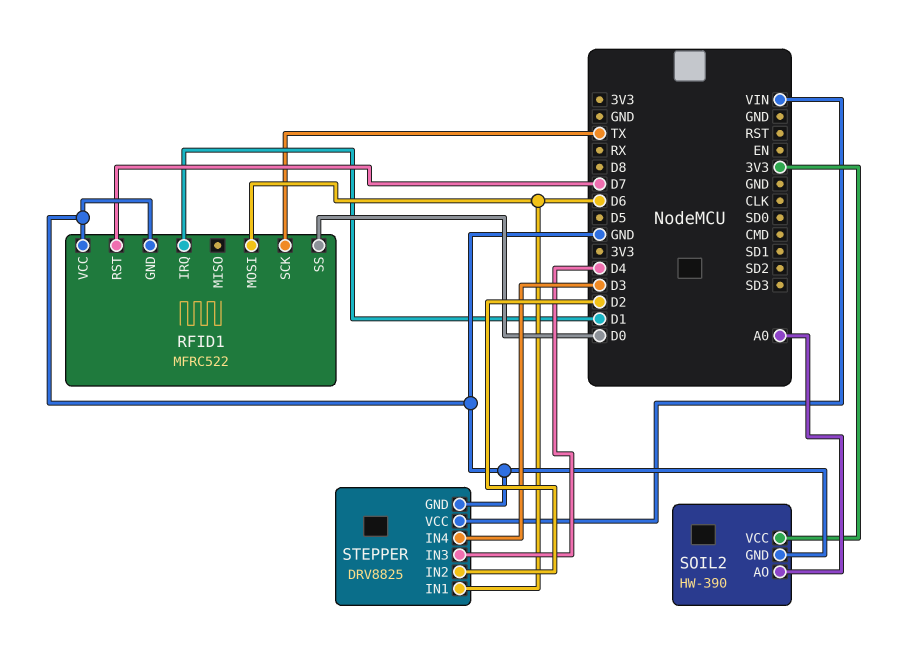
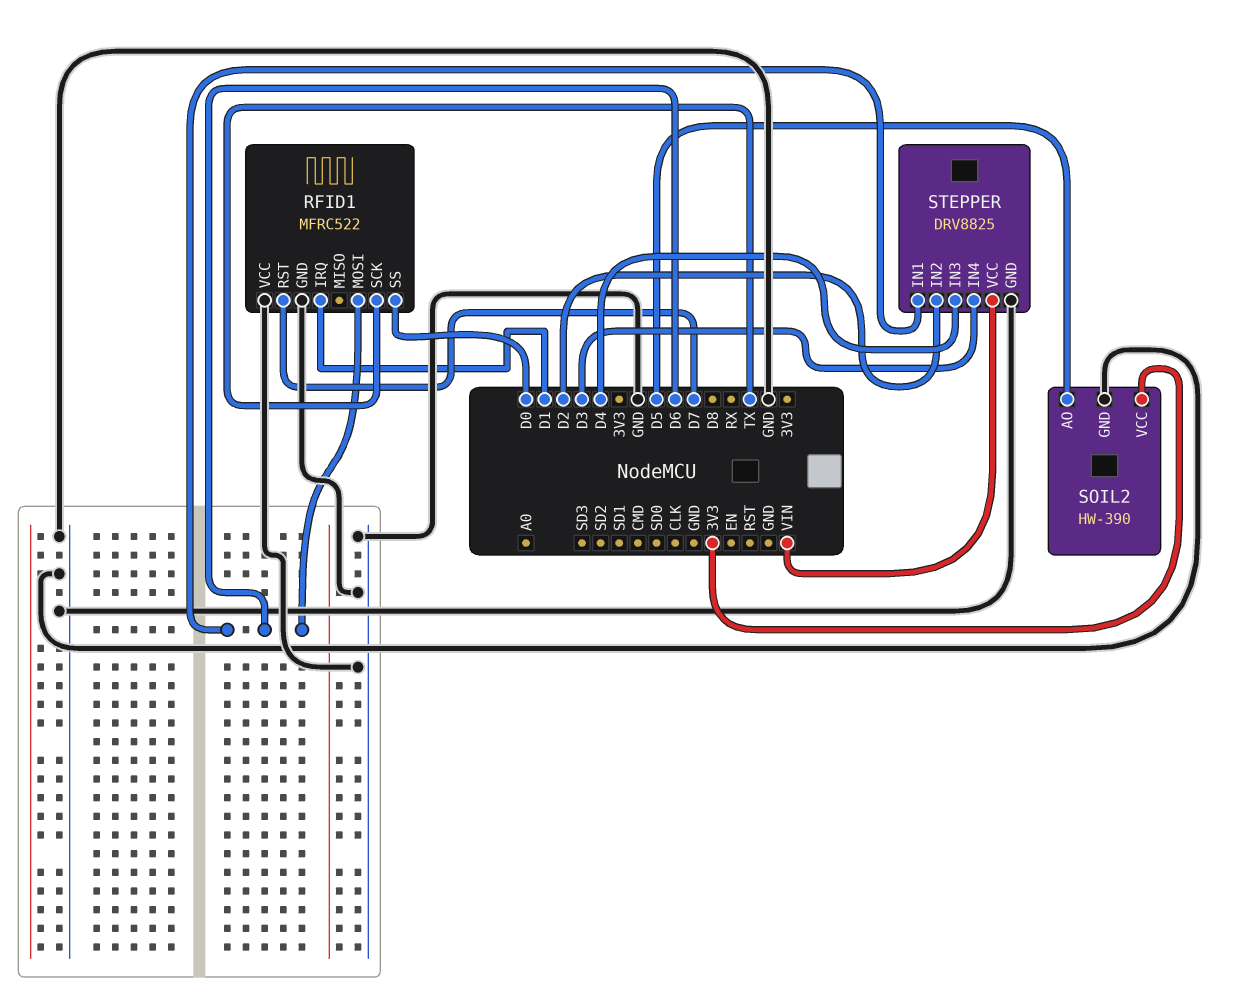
SOIL2 pin AO: A0 -> D5

